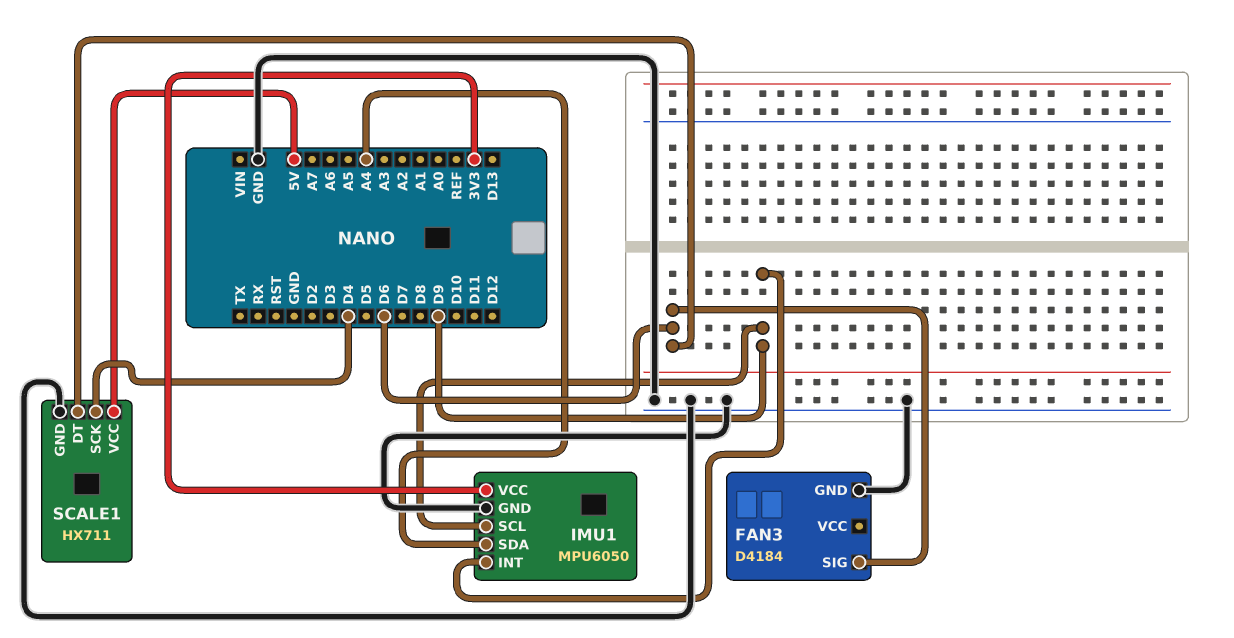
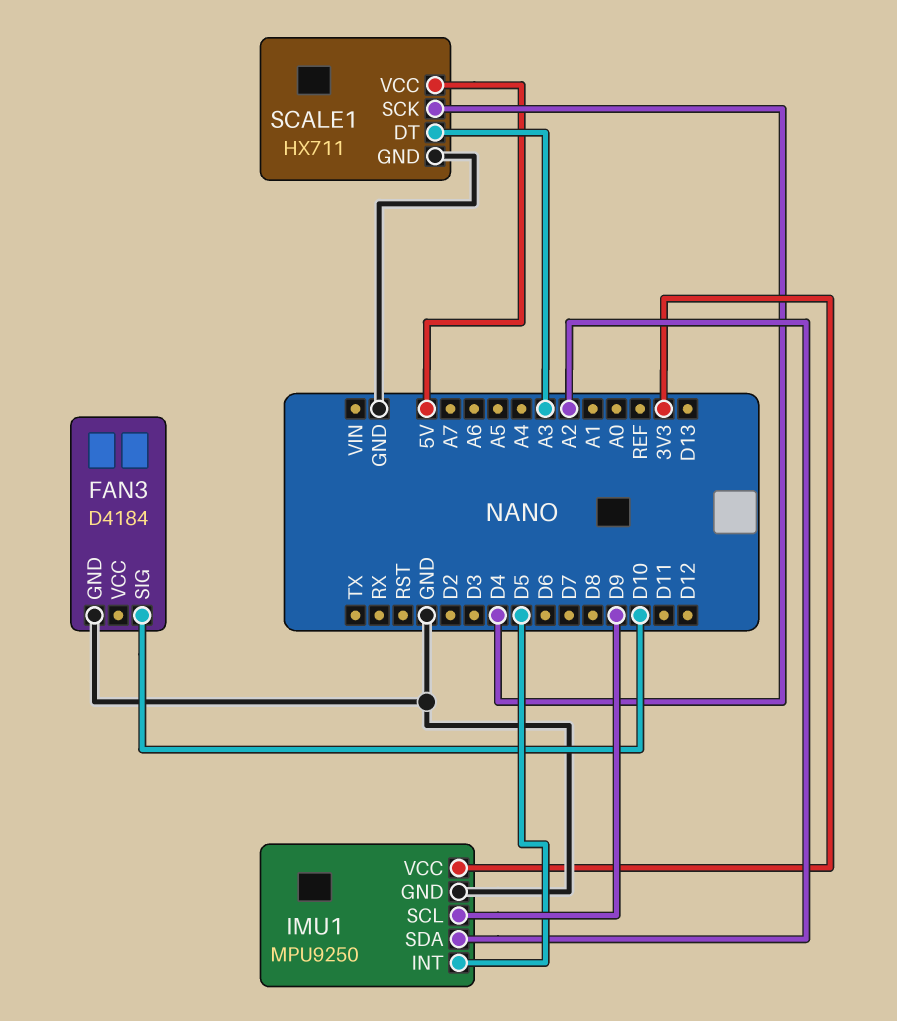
FAN3 pin SIG: D6 -> D10
IMU1: MPU6050 -> MPU9250
IMU1 pin INT: D9 -> D5
IMU1 pin SDA: A4 -> A2
SCALE1 pin DT: D6 -> A3

